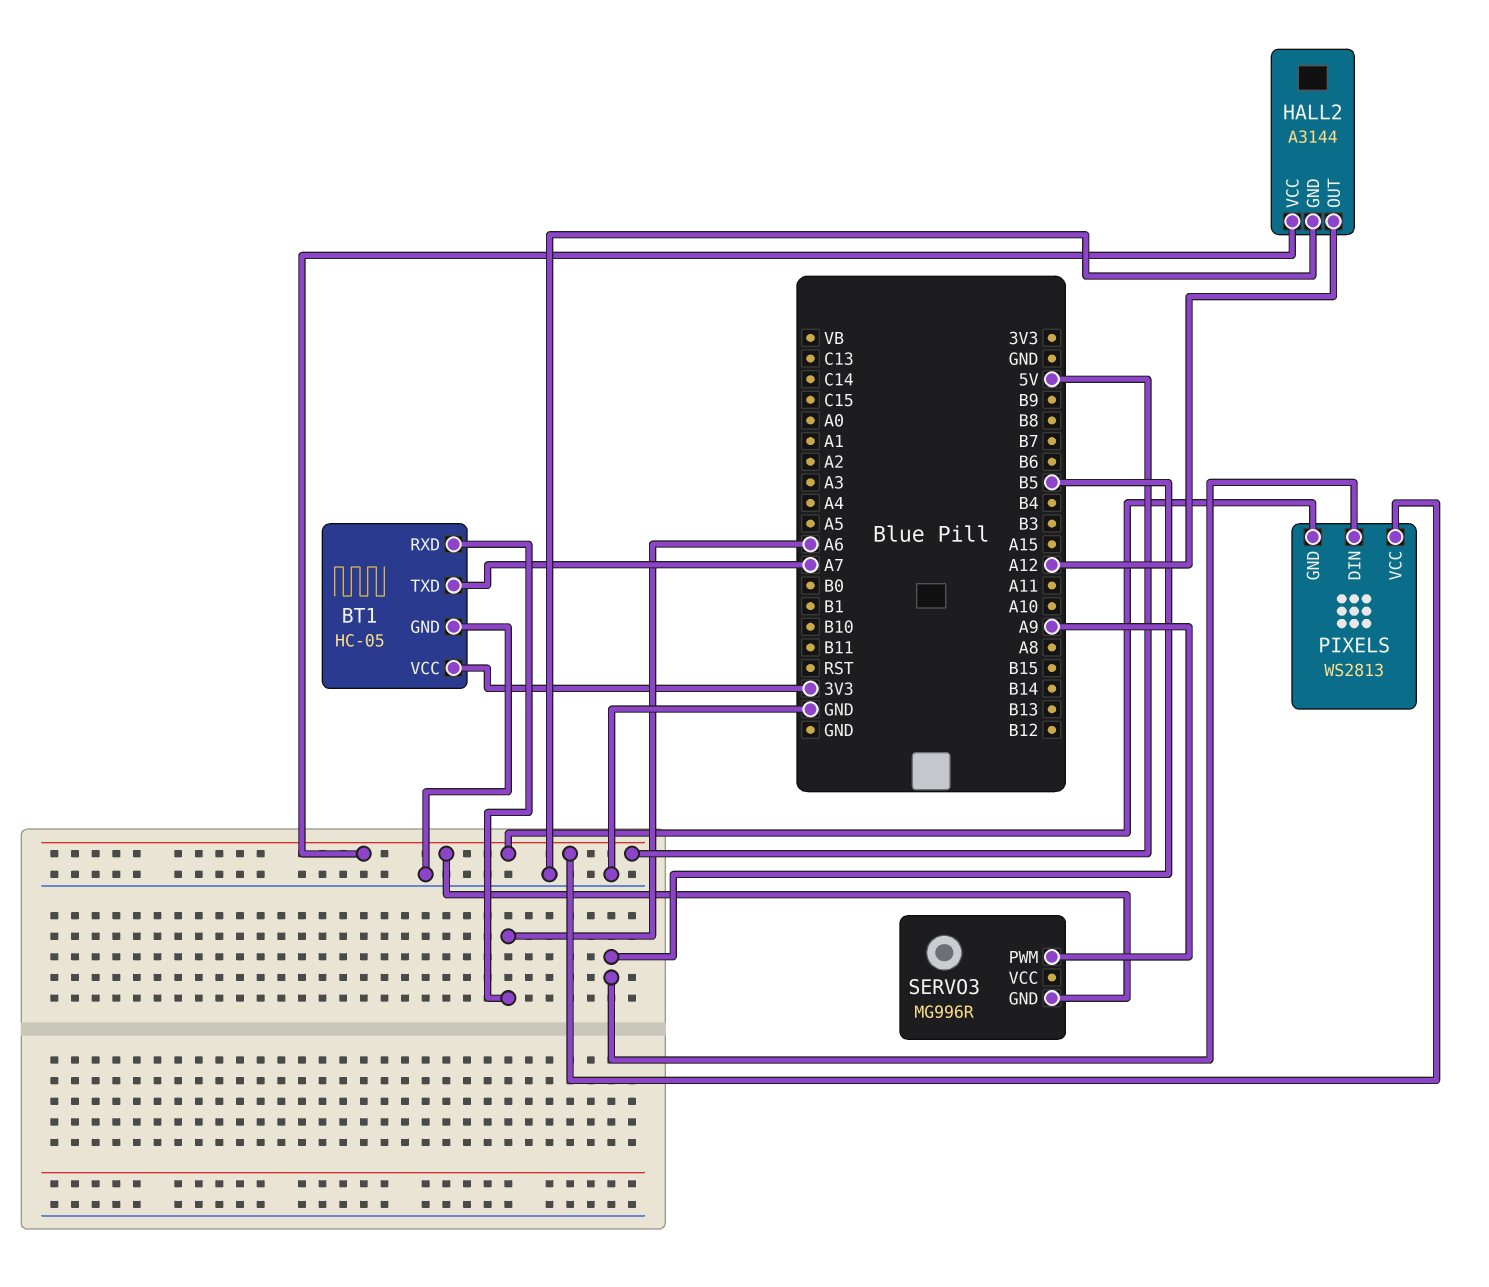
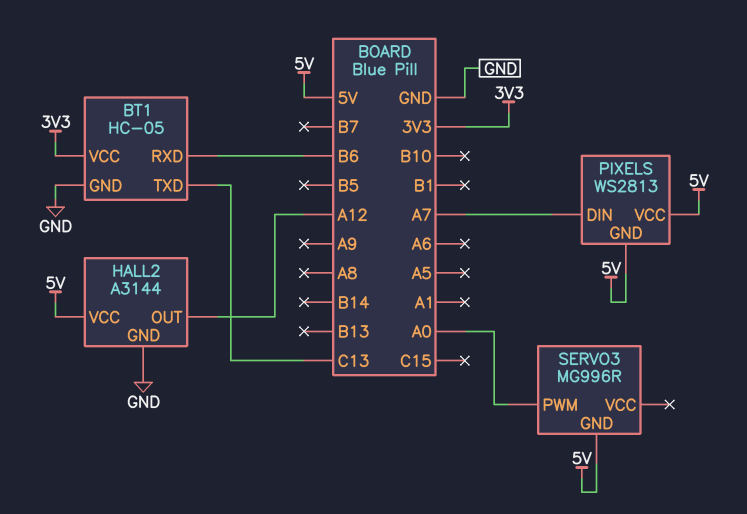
BT1 pin RXD: A6 -> B6
BT1 pin TXD: A7 -> C13
PIXELS pin DIN: B5 -> A7
SERVO3 pin PWM: A9 -> A0

